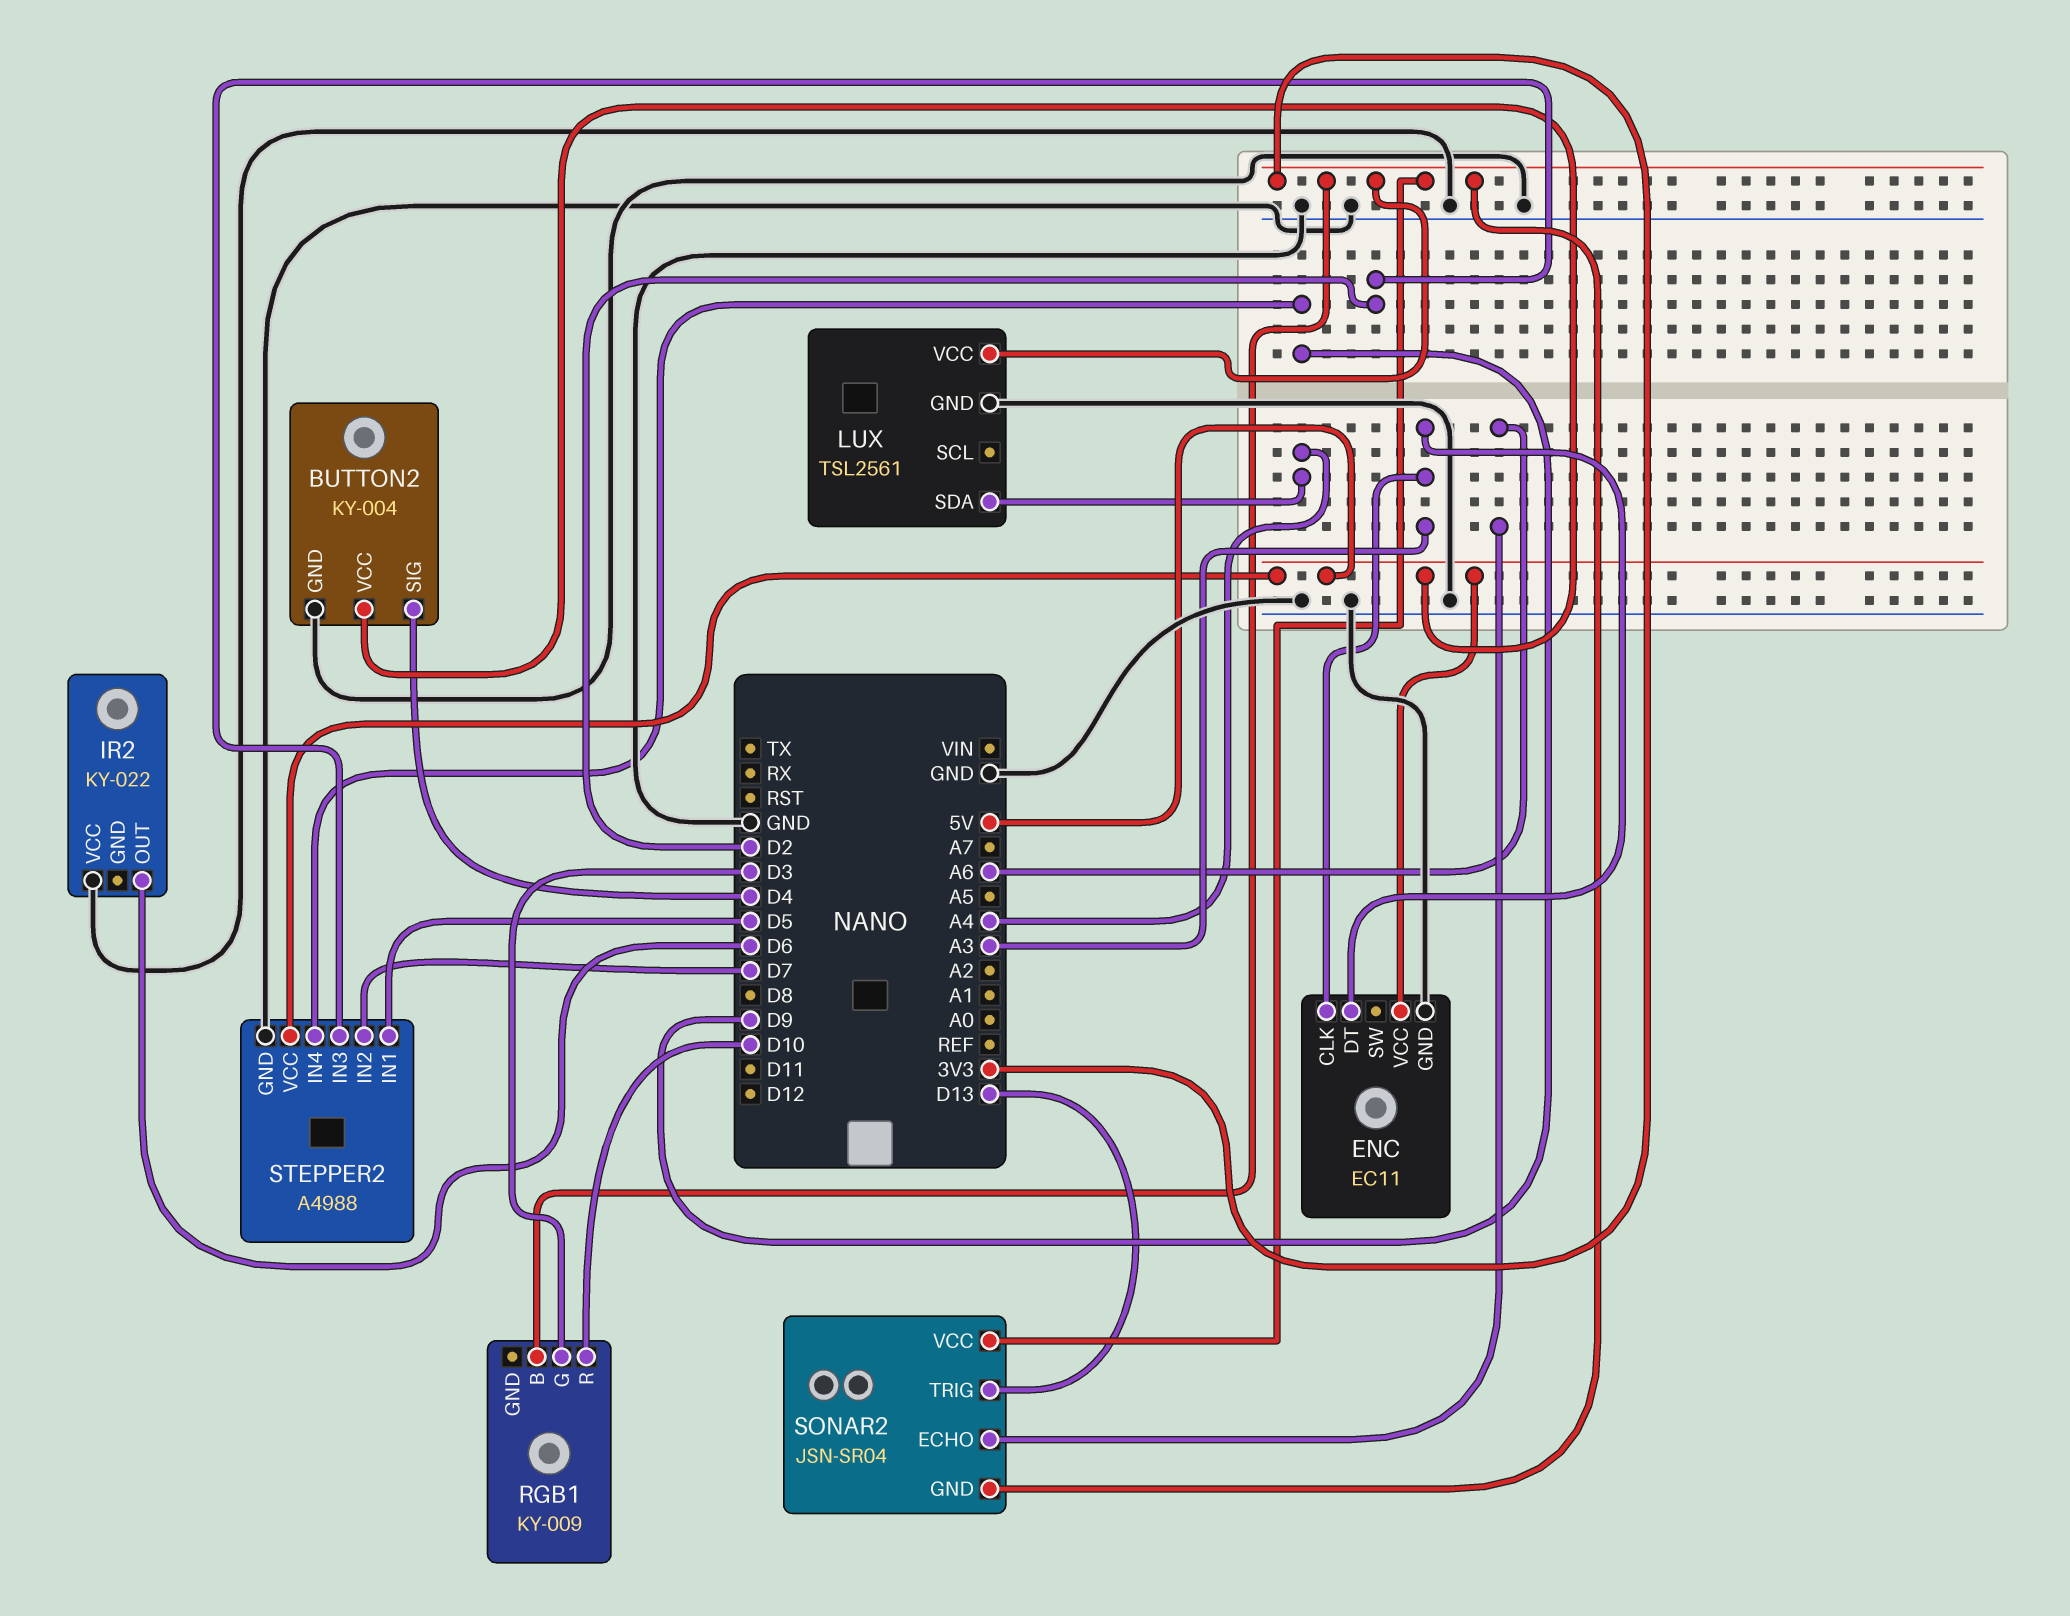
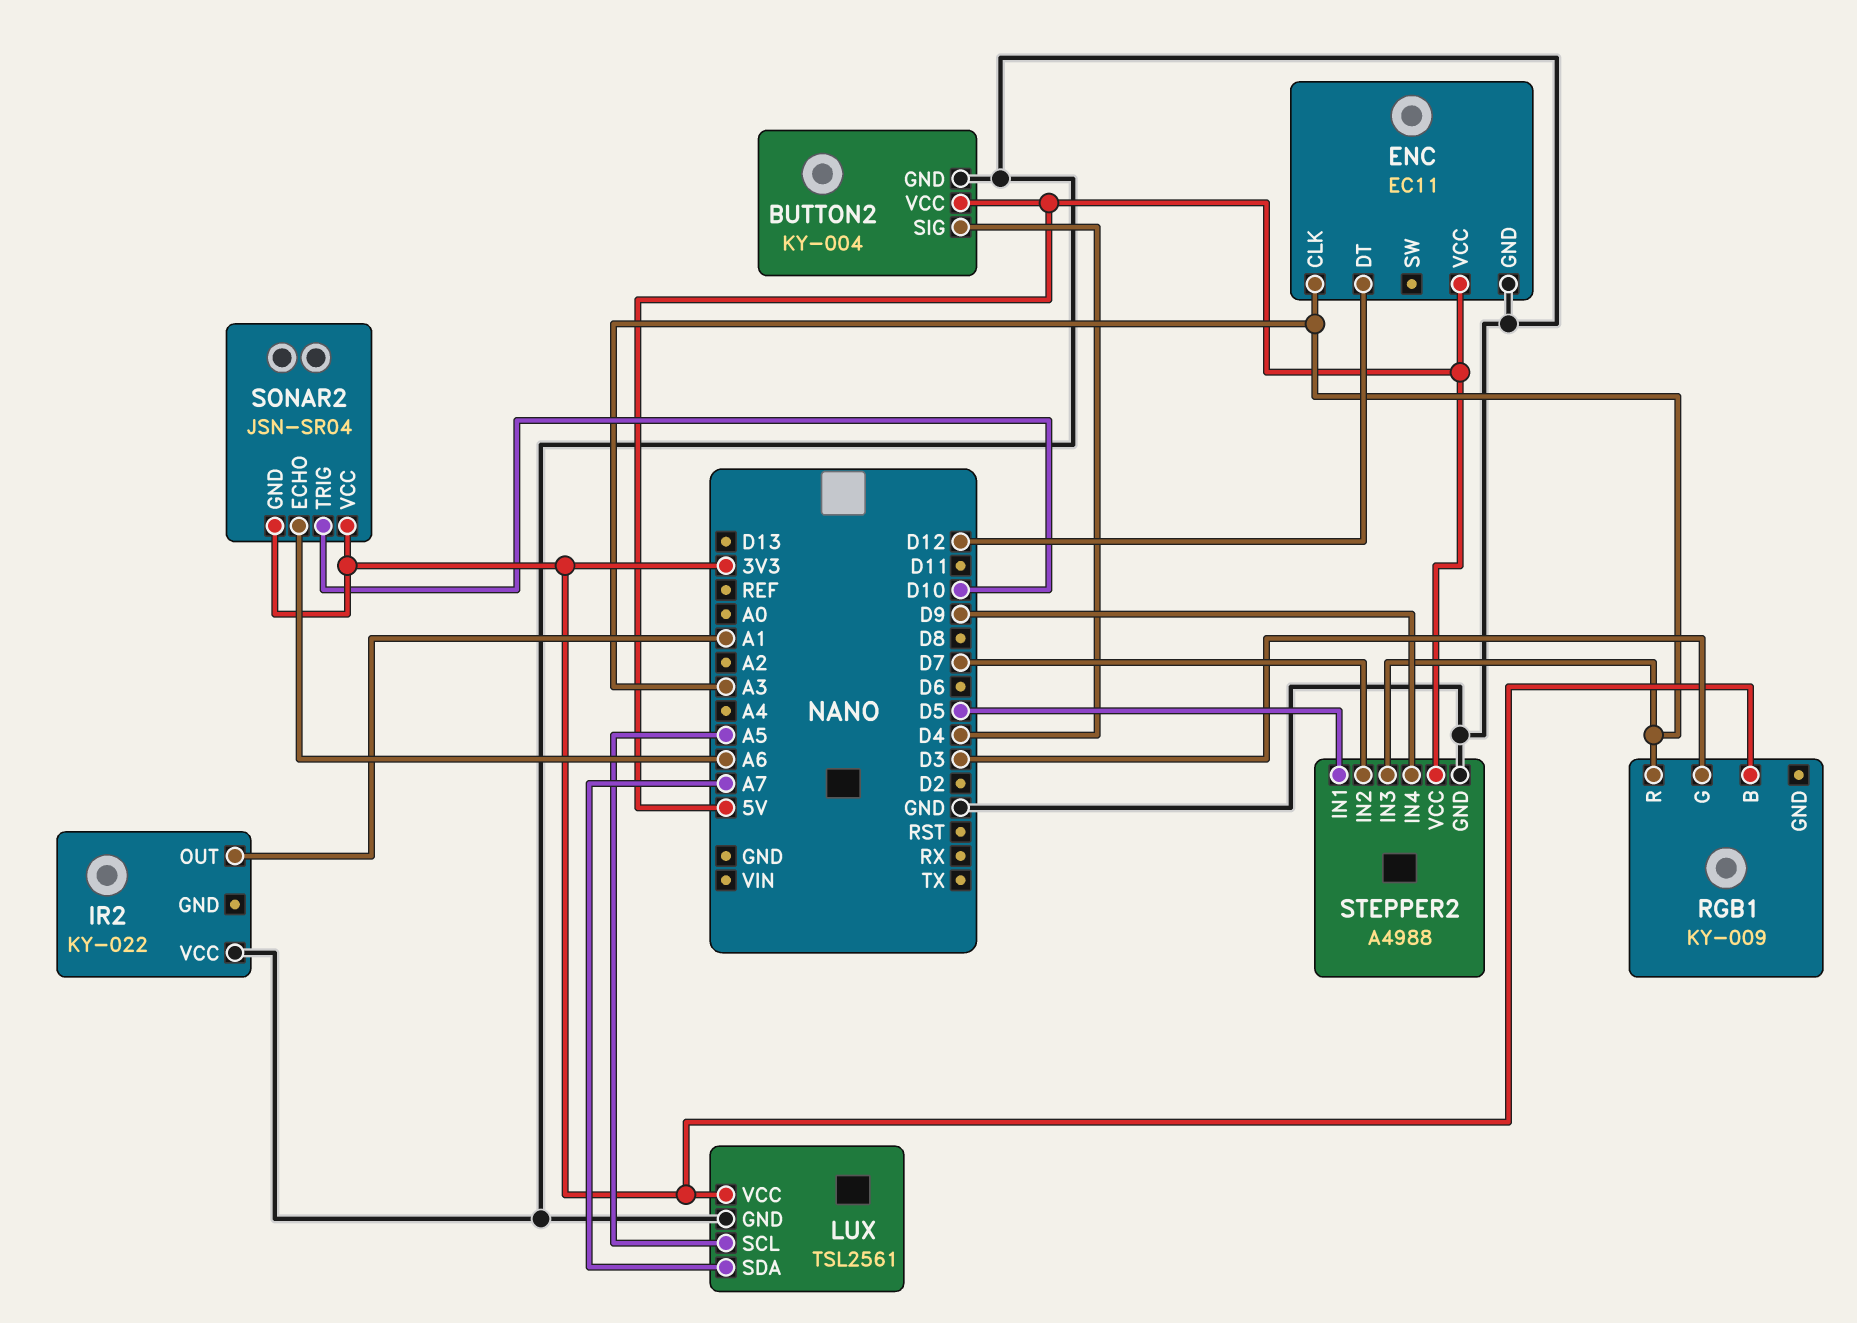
ENC pin DT: A3 -> D12
IR2 pin OUT: D6 -> A1
LUX pin SCL: none -> A5
LUX pin SDA: A4 -> A7
RGB1 pin R: D10 -> A3
SONAR2 pin TRIG: D13 -> D10
STEPPER2 pin IN3: D2 -> A3

